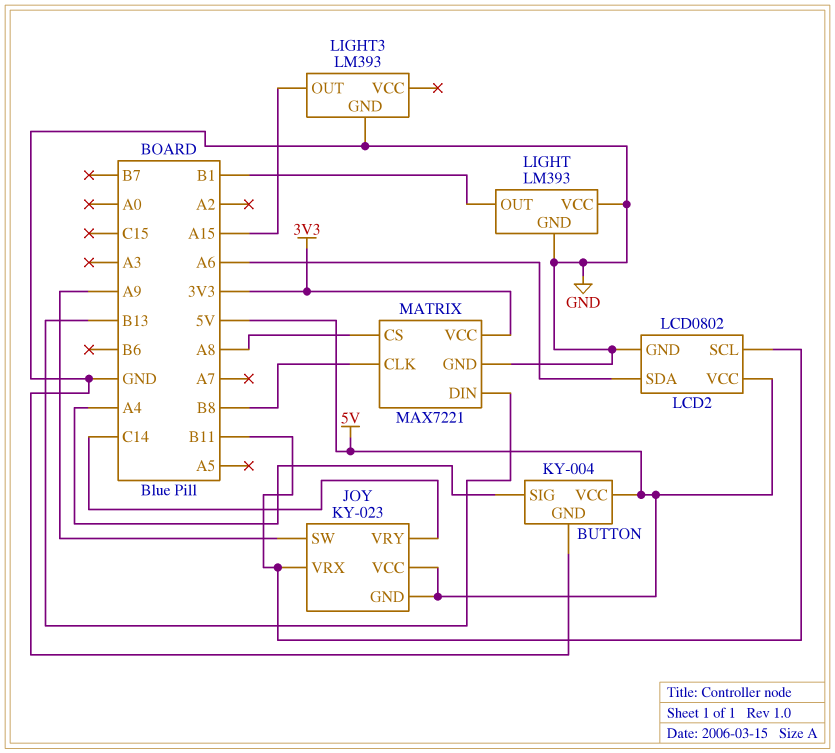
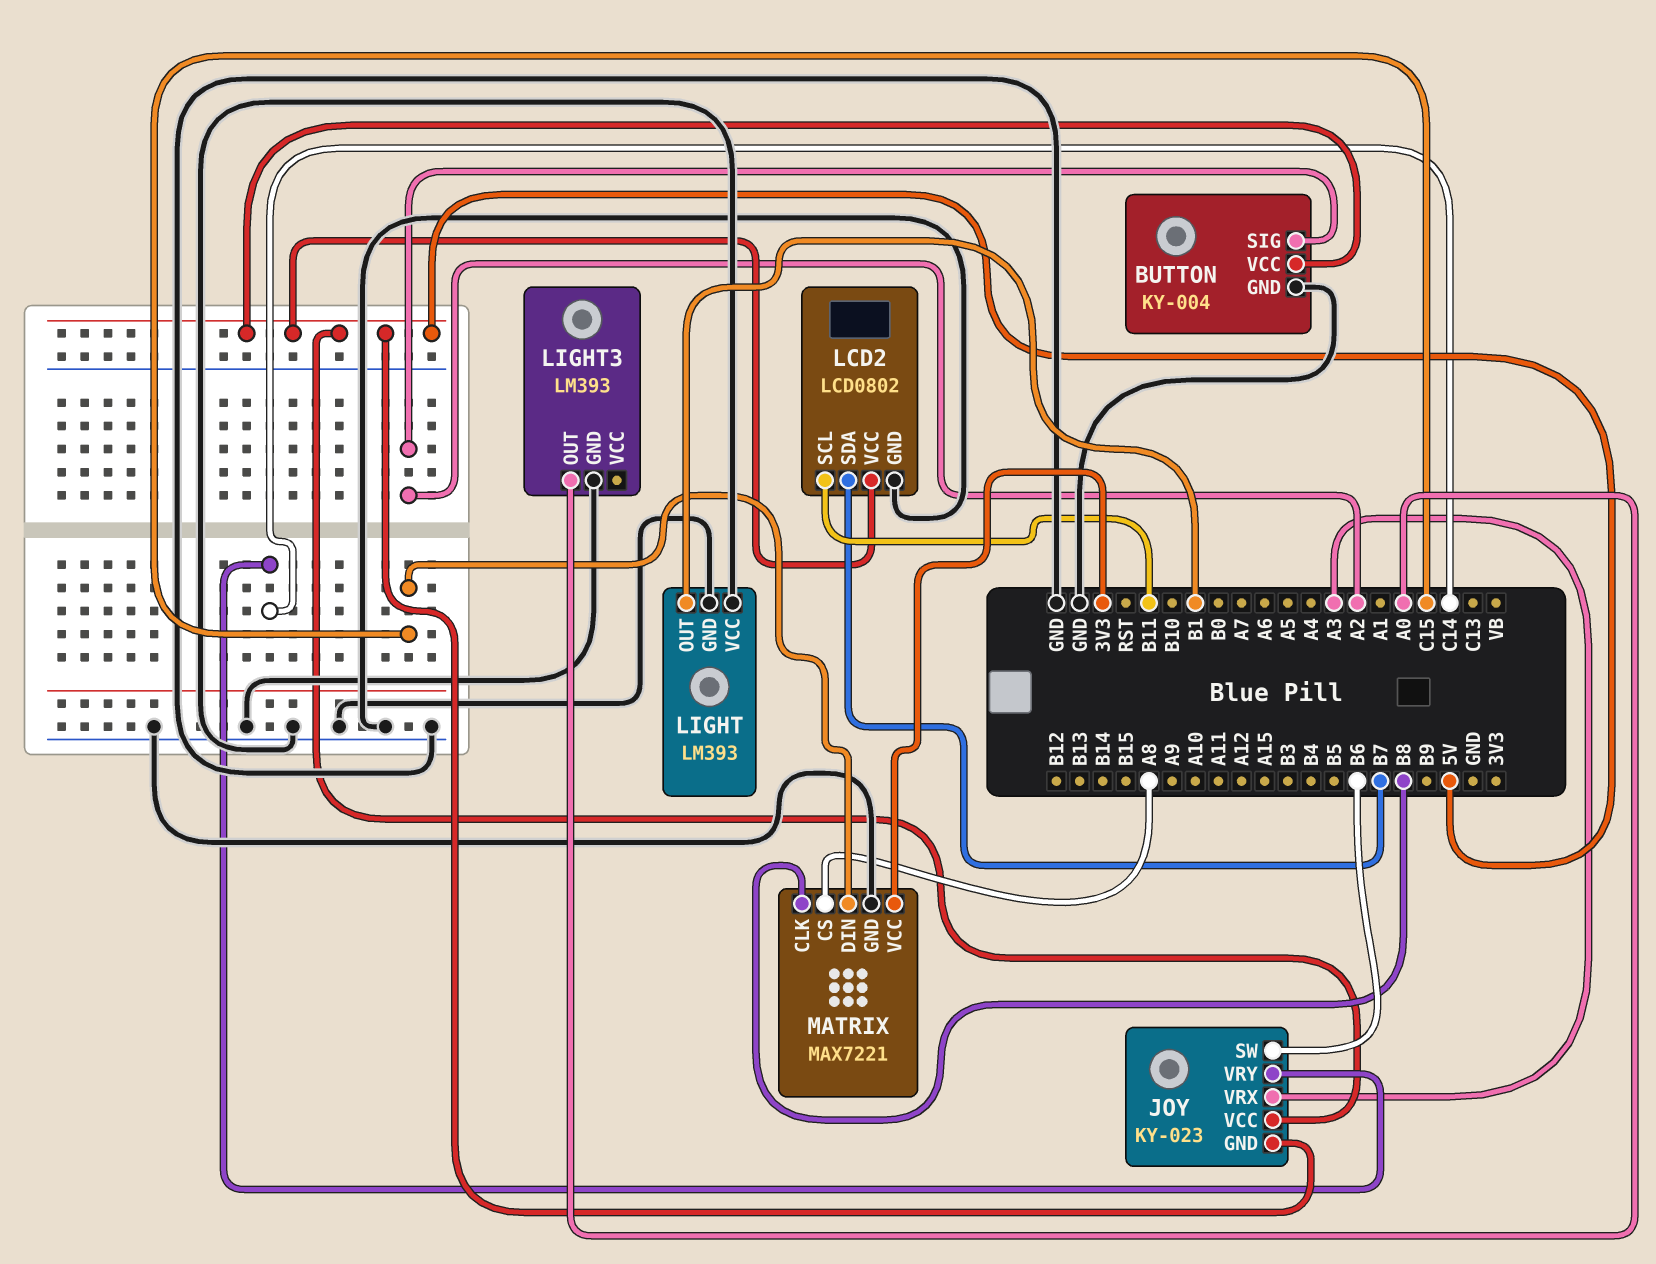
BUTTON pin SIG: A4 -> A2
JOY pin SW: A9 -> B6
JOY pin VRX: B11 -> A3
LCD2 pin SDA: A6 -> B7
LIGHT3 pin OUT: A15 -> A0
MATRIX pin DIN: B13 -> C15

